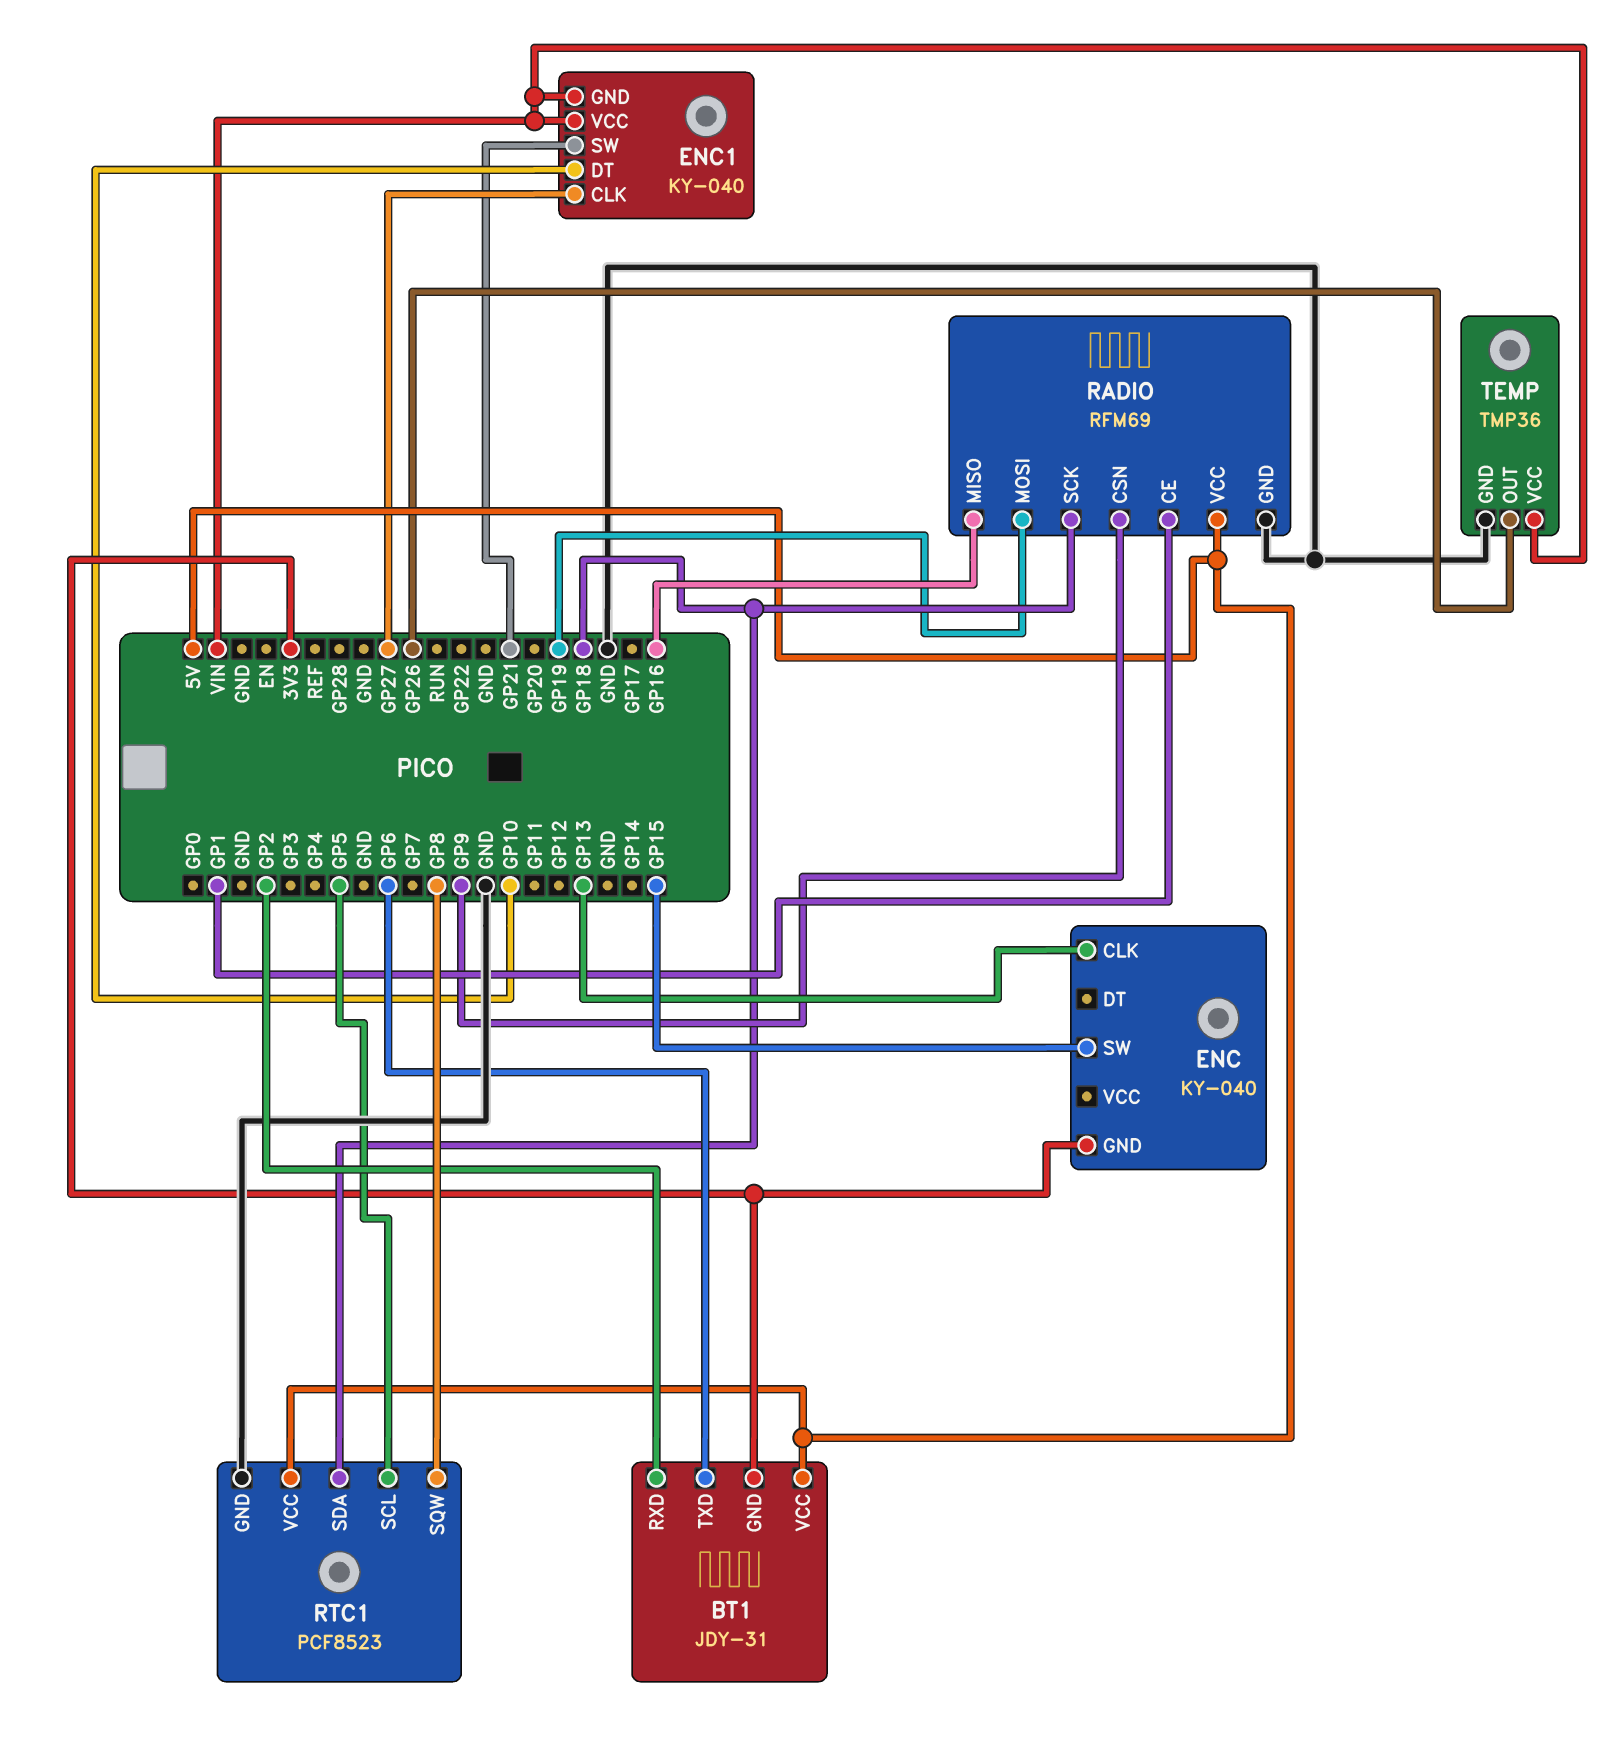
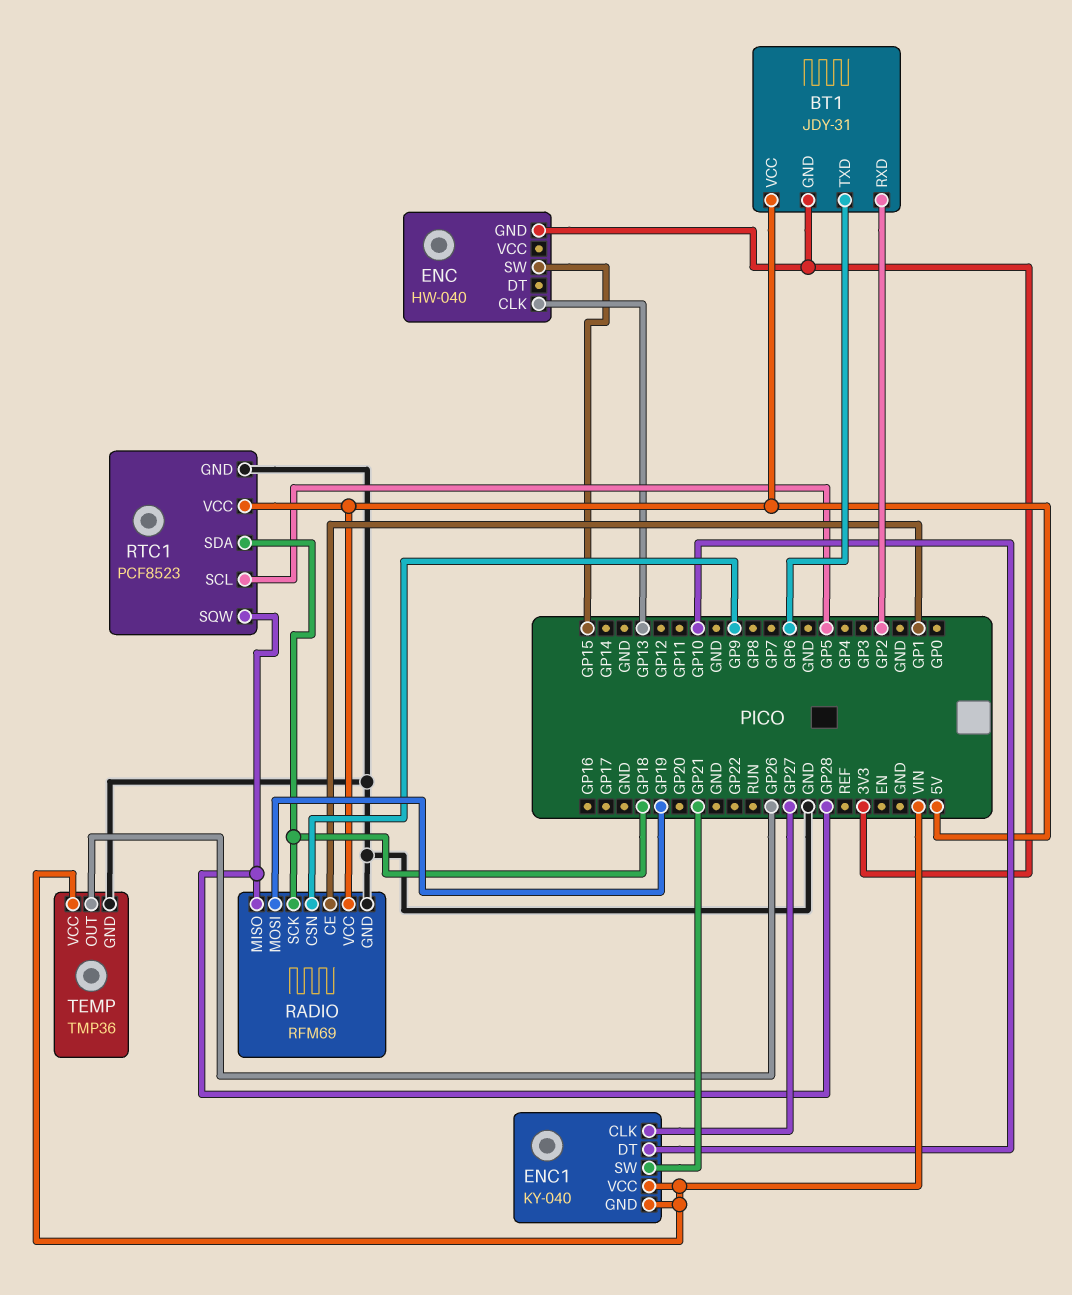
ENC: KY-040 -> HW-040
RADIO pin MISO: GP16 -> GP28
RTC1 pin SQW: GP8 -> GP28

